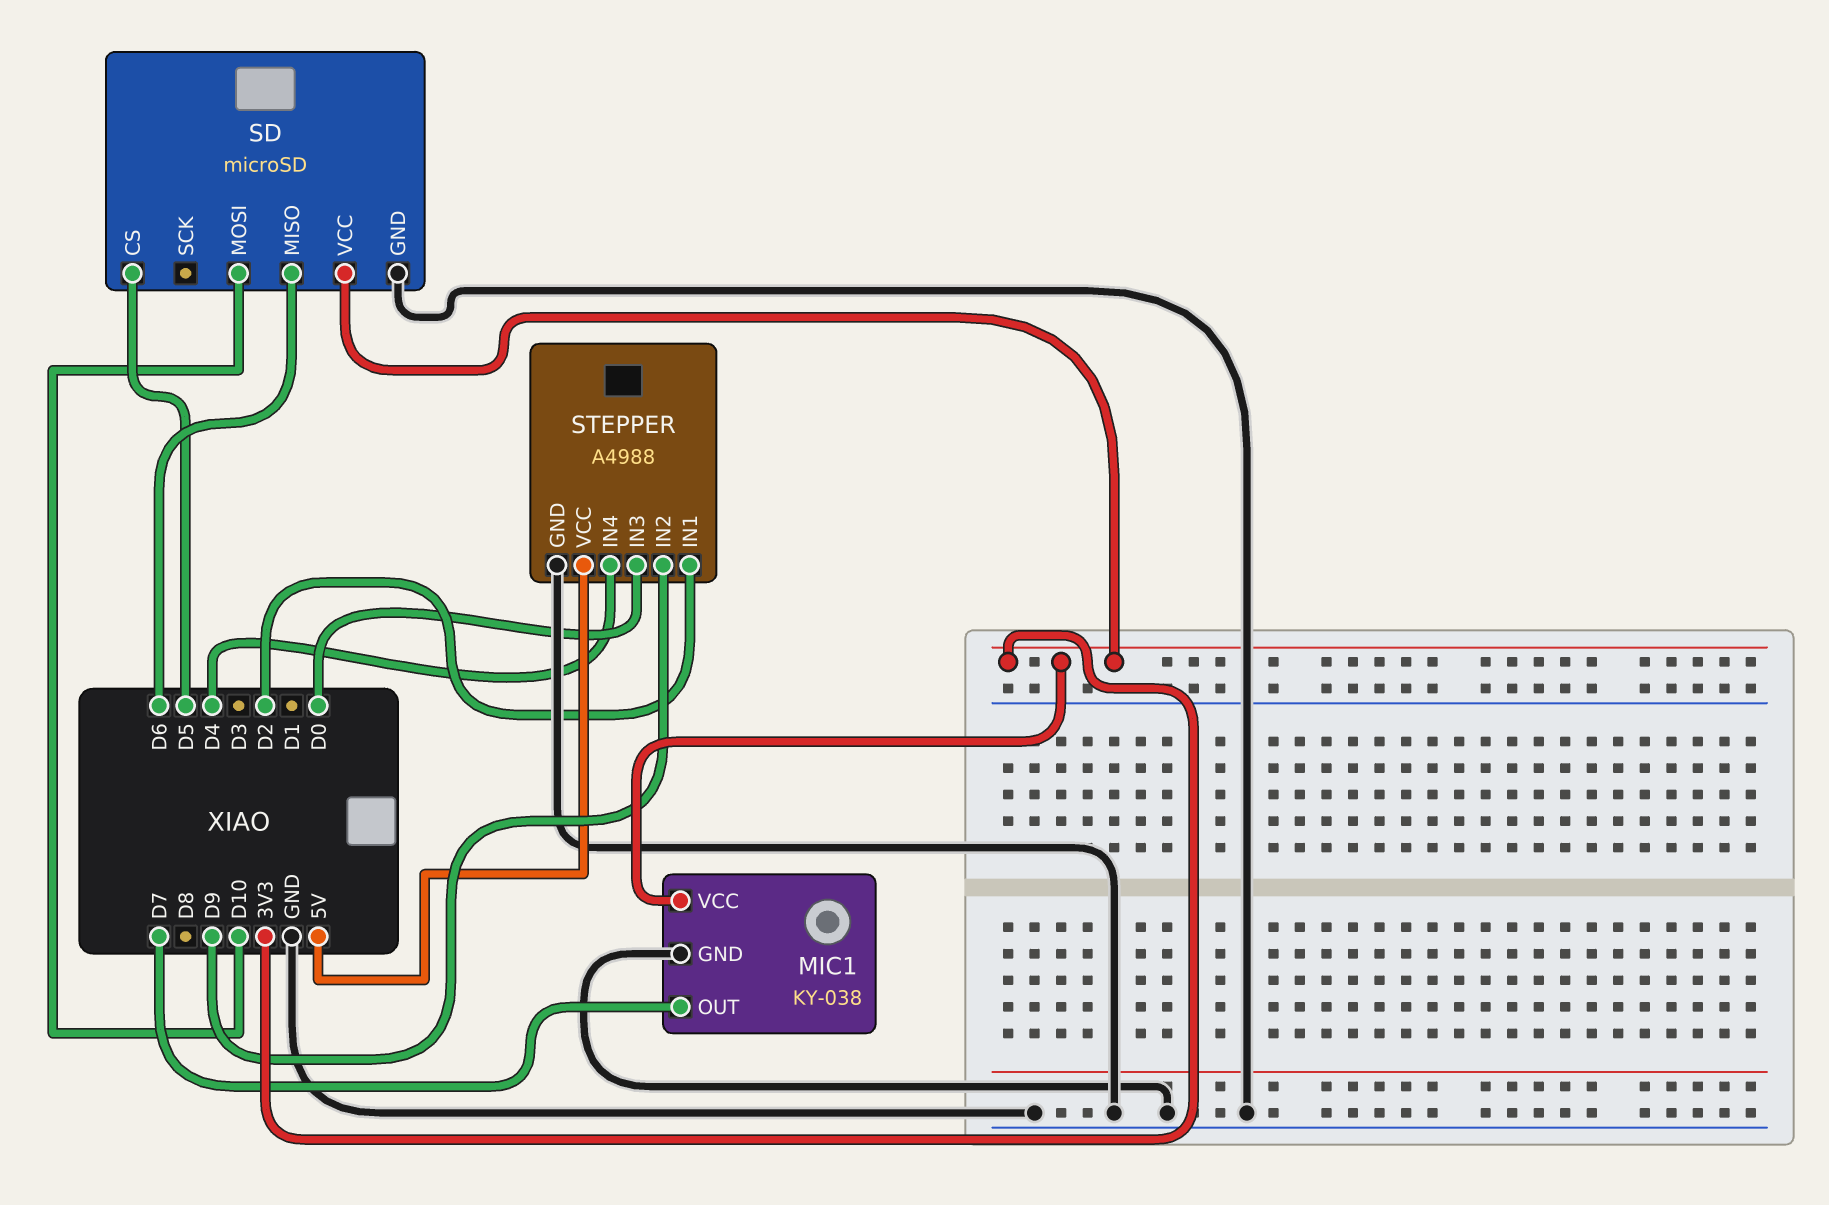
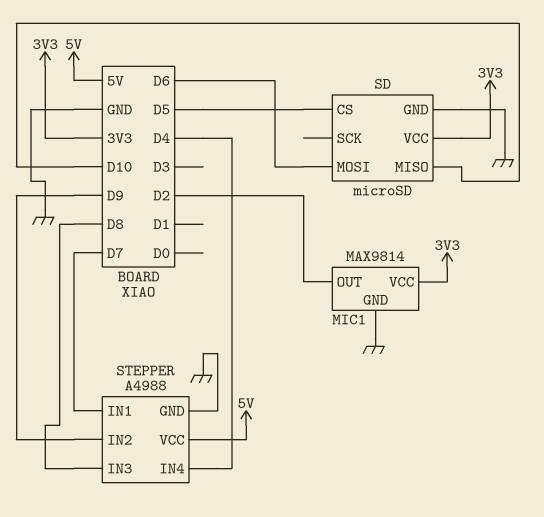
MIC1: KY-038 -> MAX9814
MIC1 pin OUT: D7 -> D2
SD pin MISO: D6 -> D10
SD pin MOSI: D10 -> D6
STEPPER pin IN1: D2 -> D7
STEPPER pin IN3: D0 -> D8

